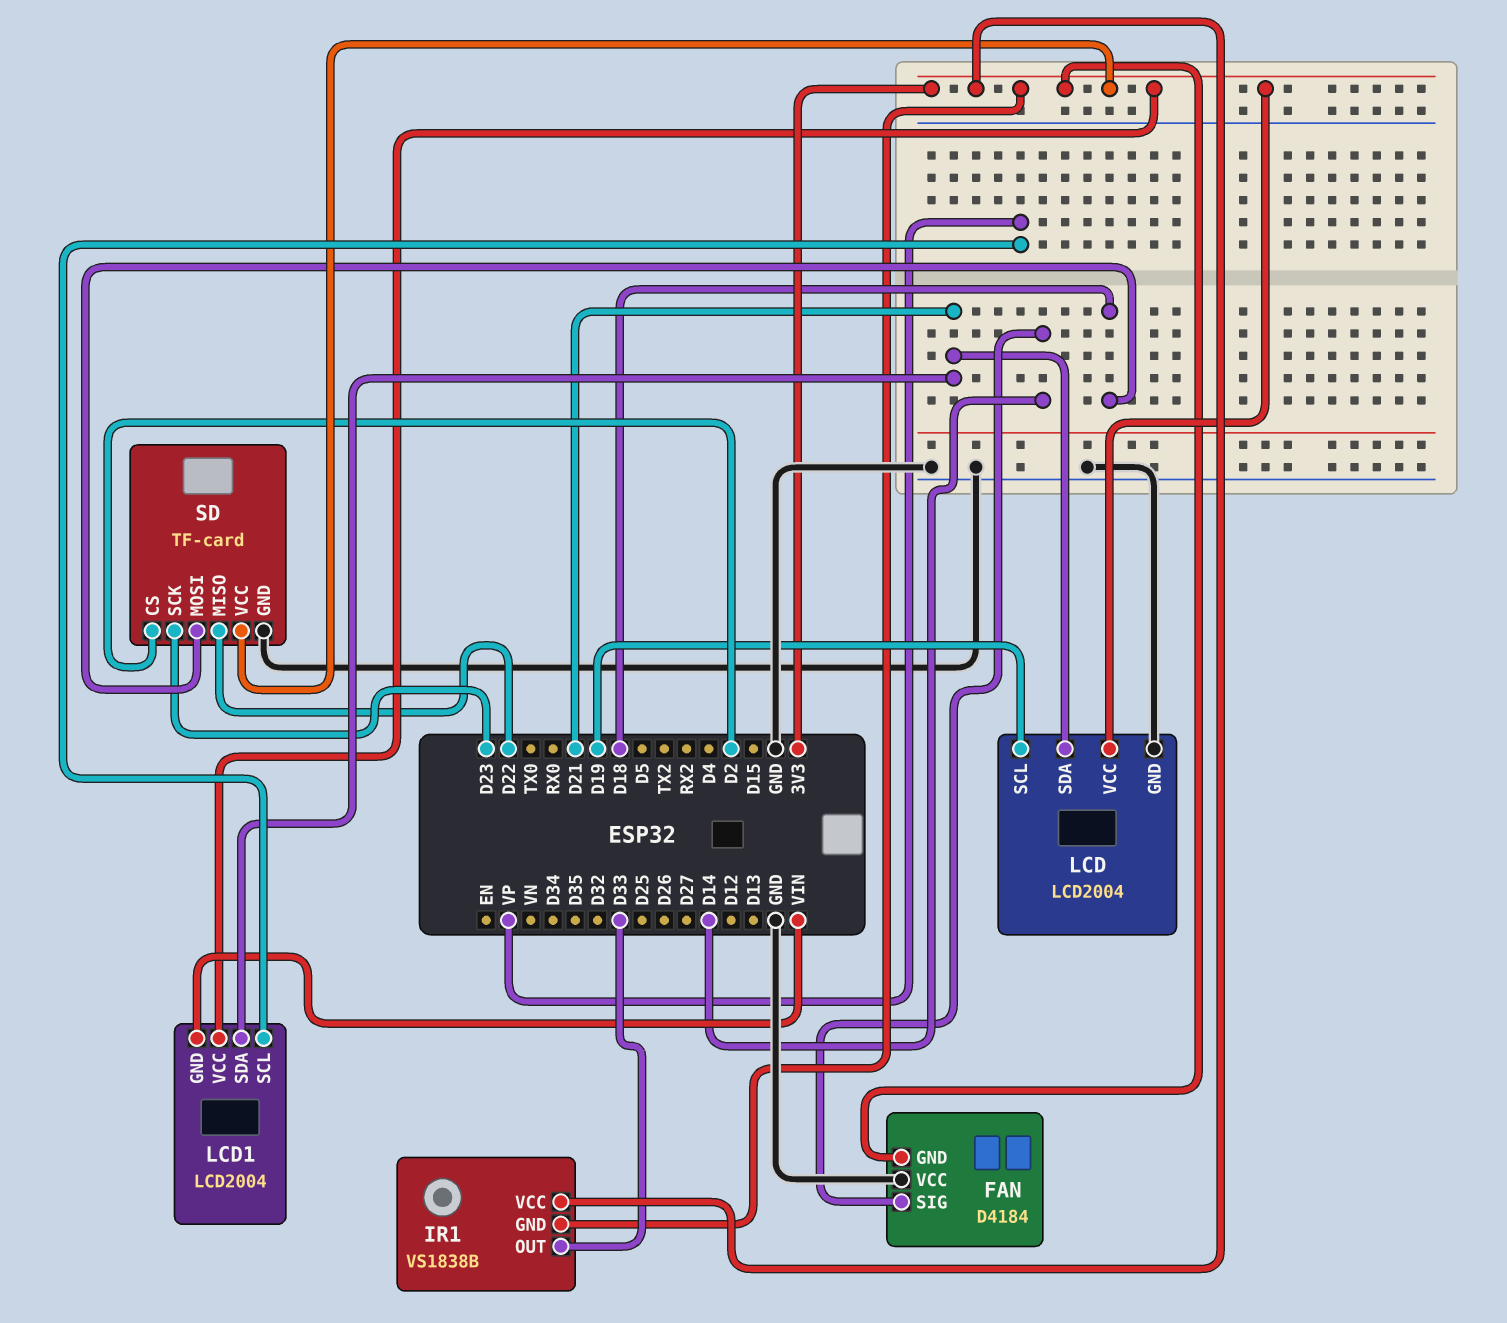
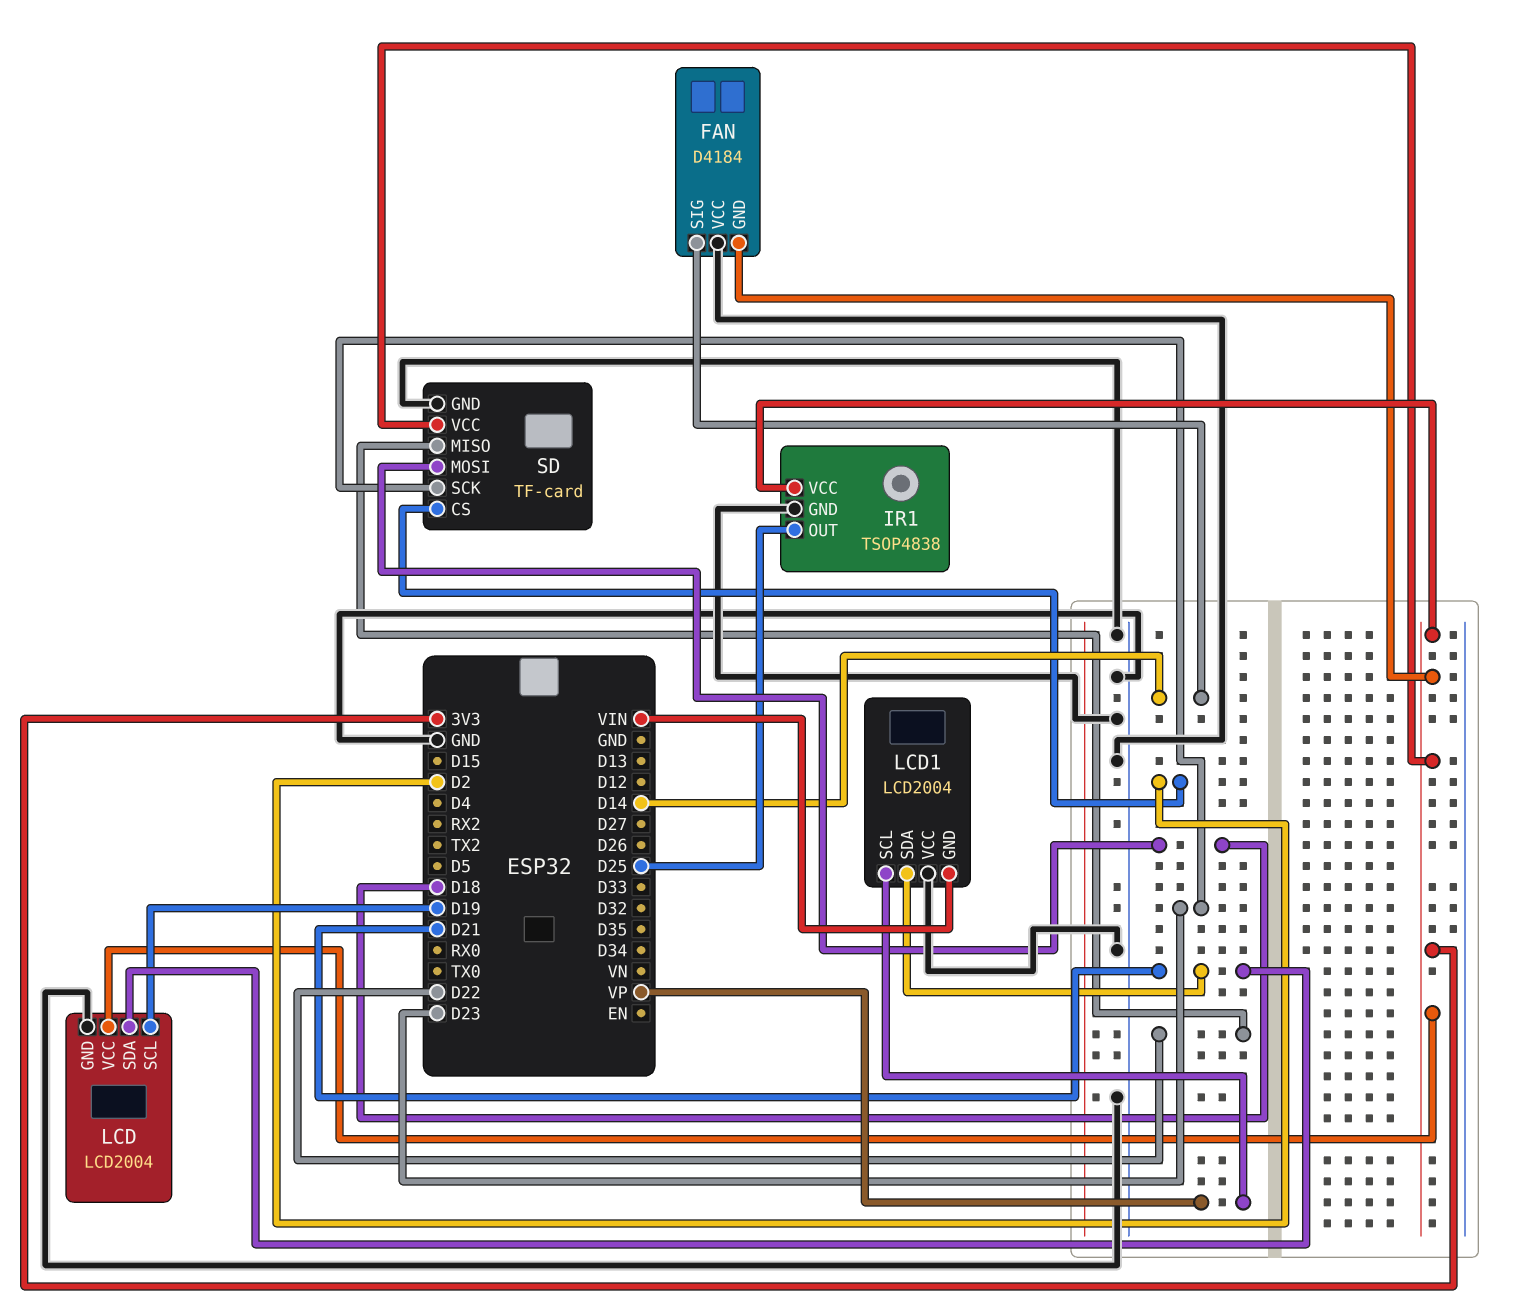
IR1: VS1838B -> TSOP4838
IR1 pin GND: 3V3 -> GND
IR1 pin OUT: D33 -> D25
LCD1 pin VCC: 3V3 -> GND

